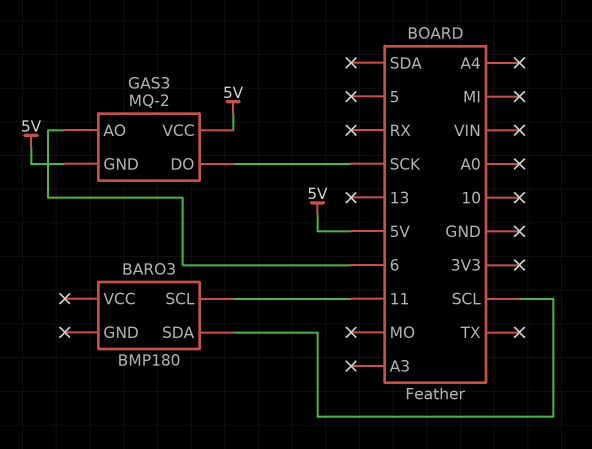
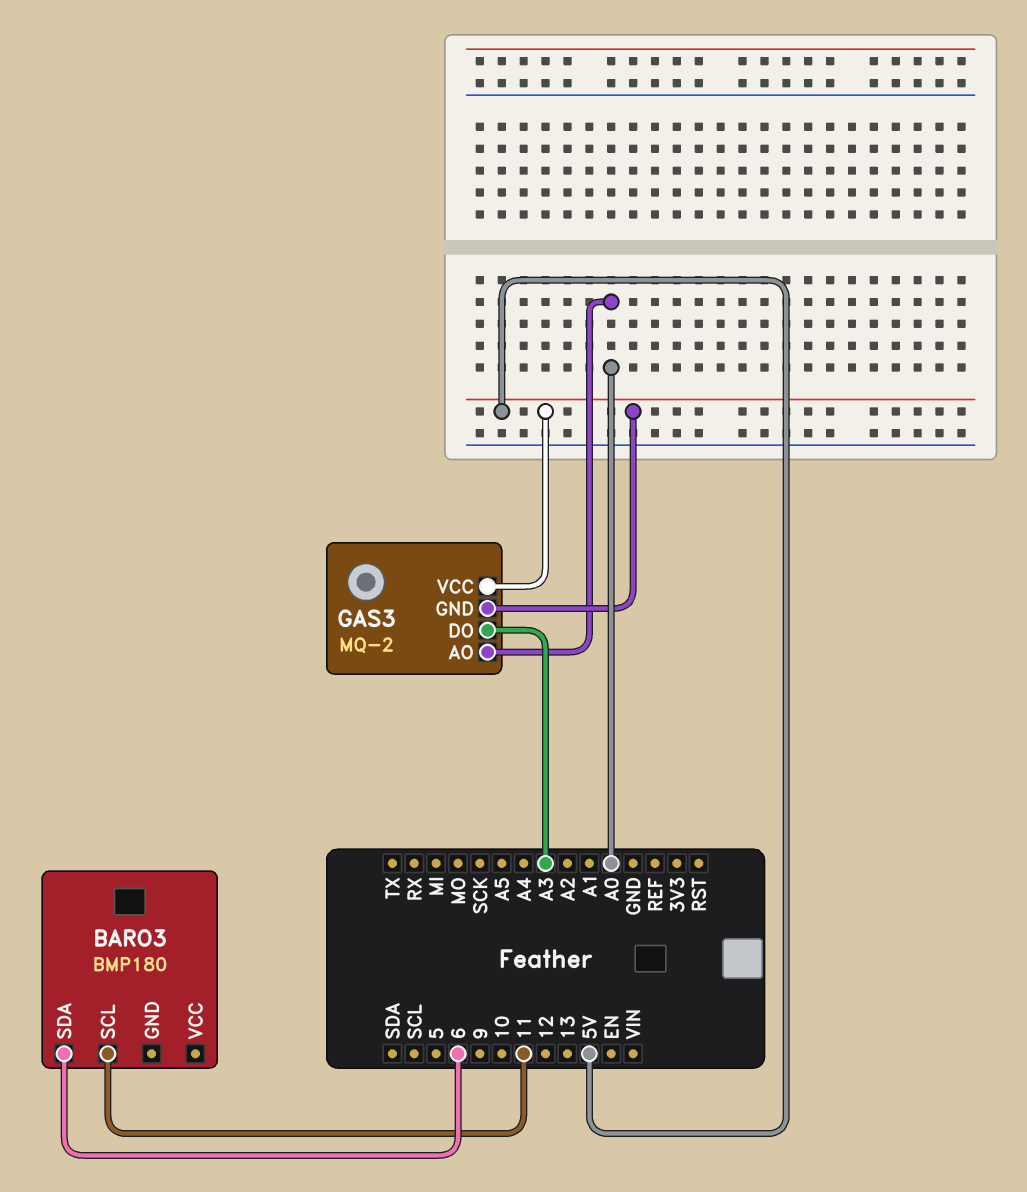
BARO3 pin SDA: SCL -> 6
GAS3 pin AO: 6 -> A0
GAS3 pin DO: SCK -> A3

